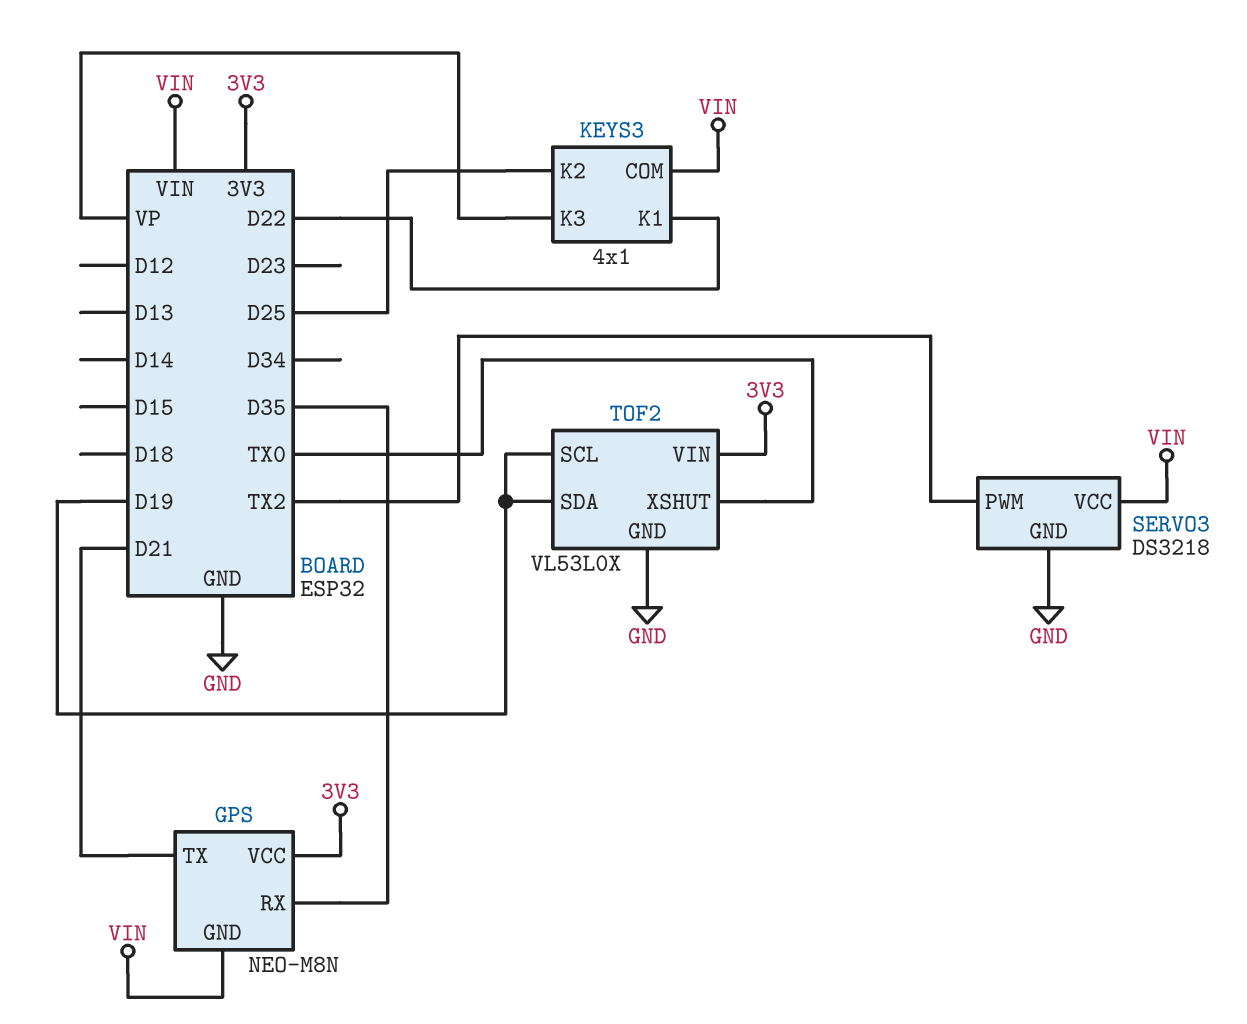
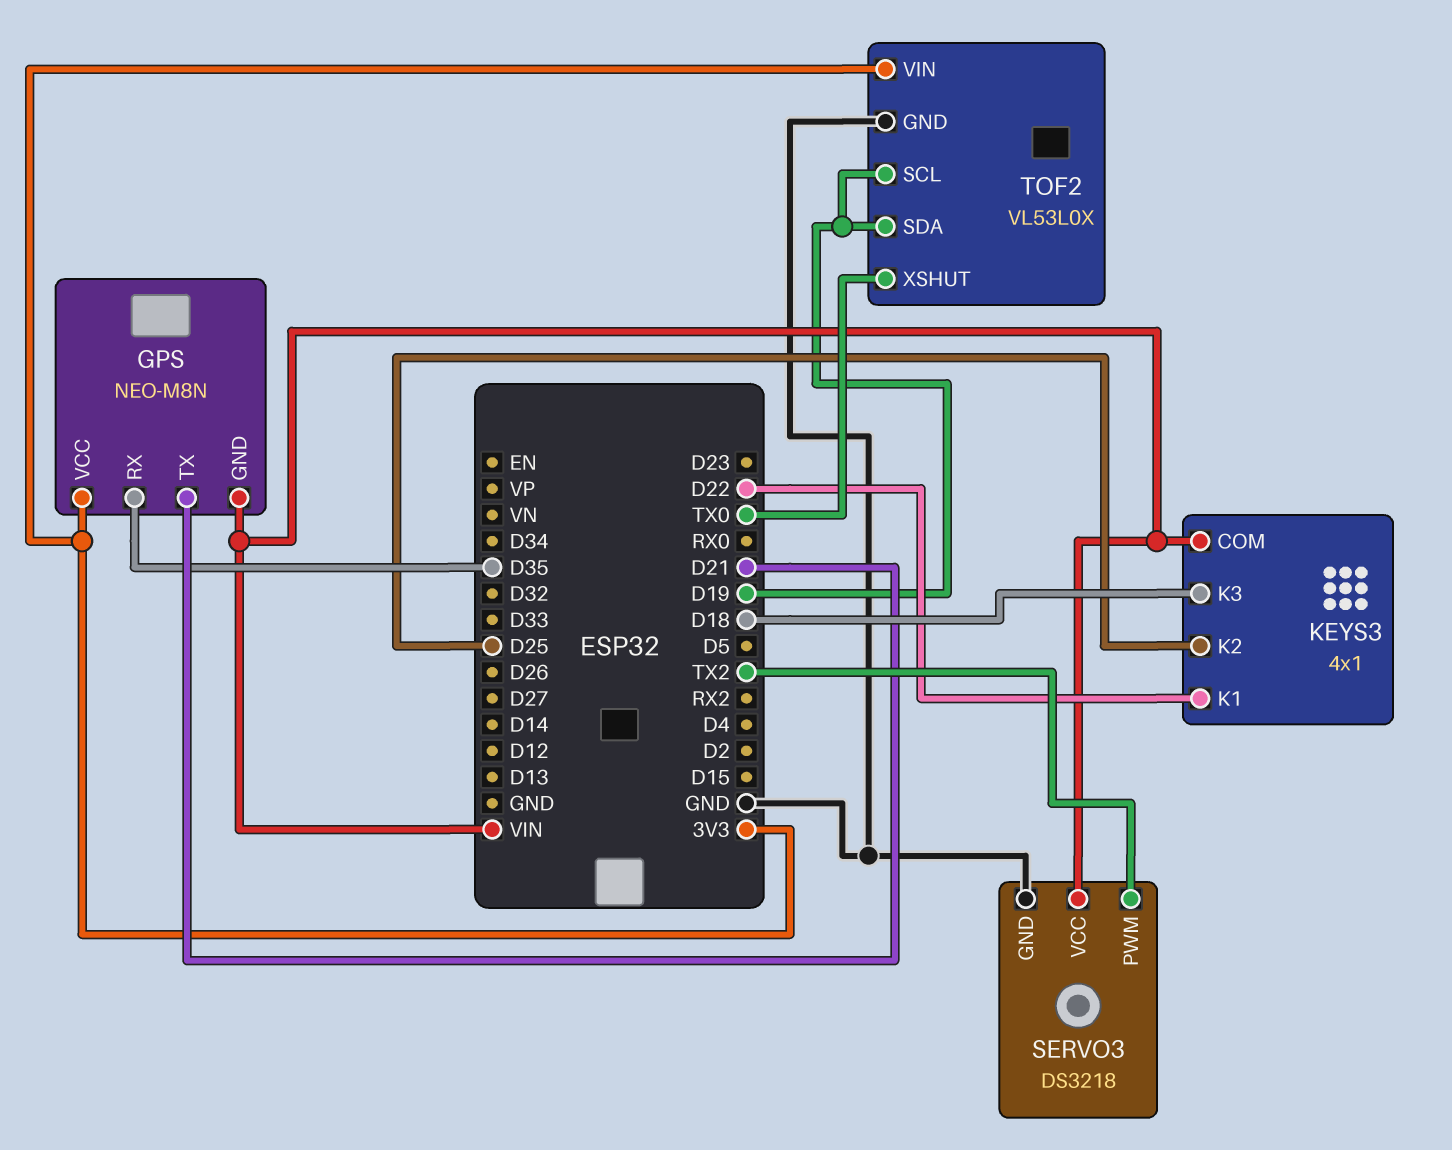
KEYS3 pin K3: VP -> D18

